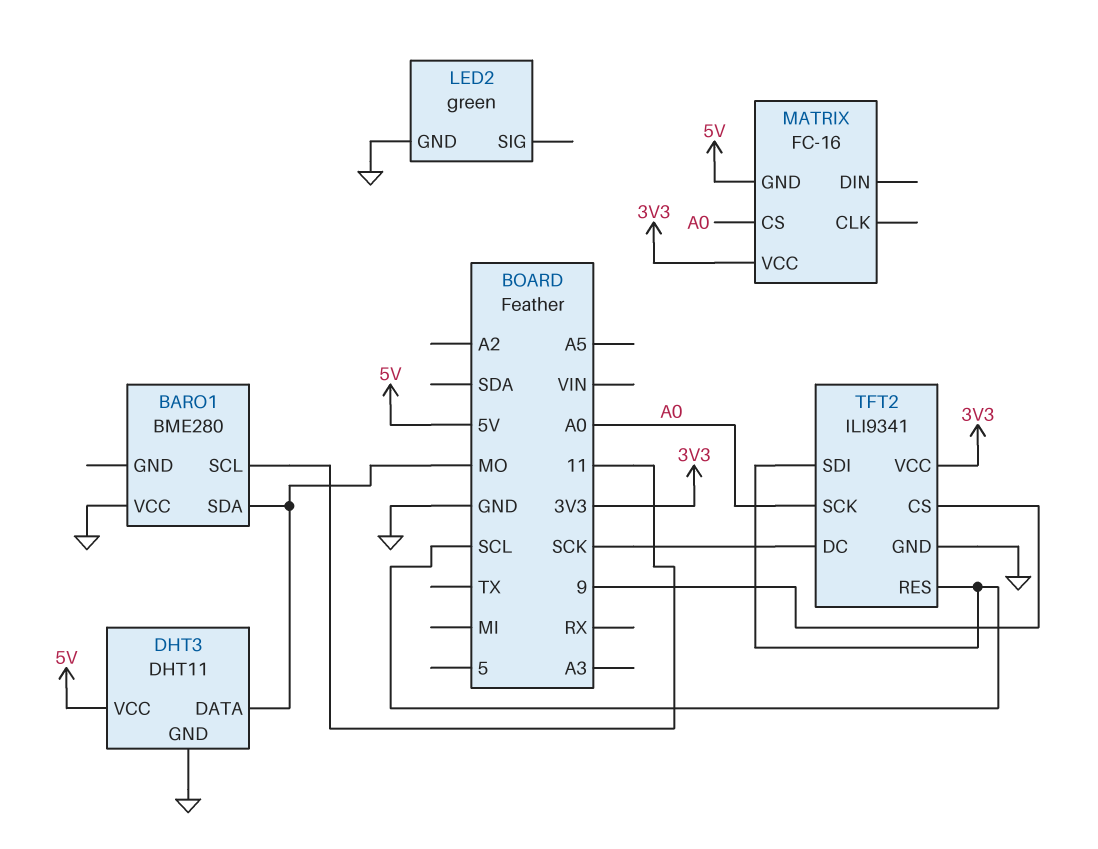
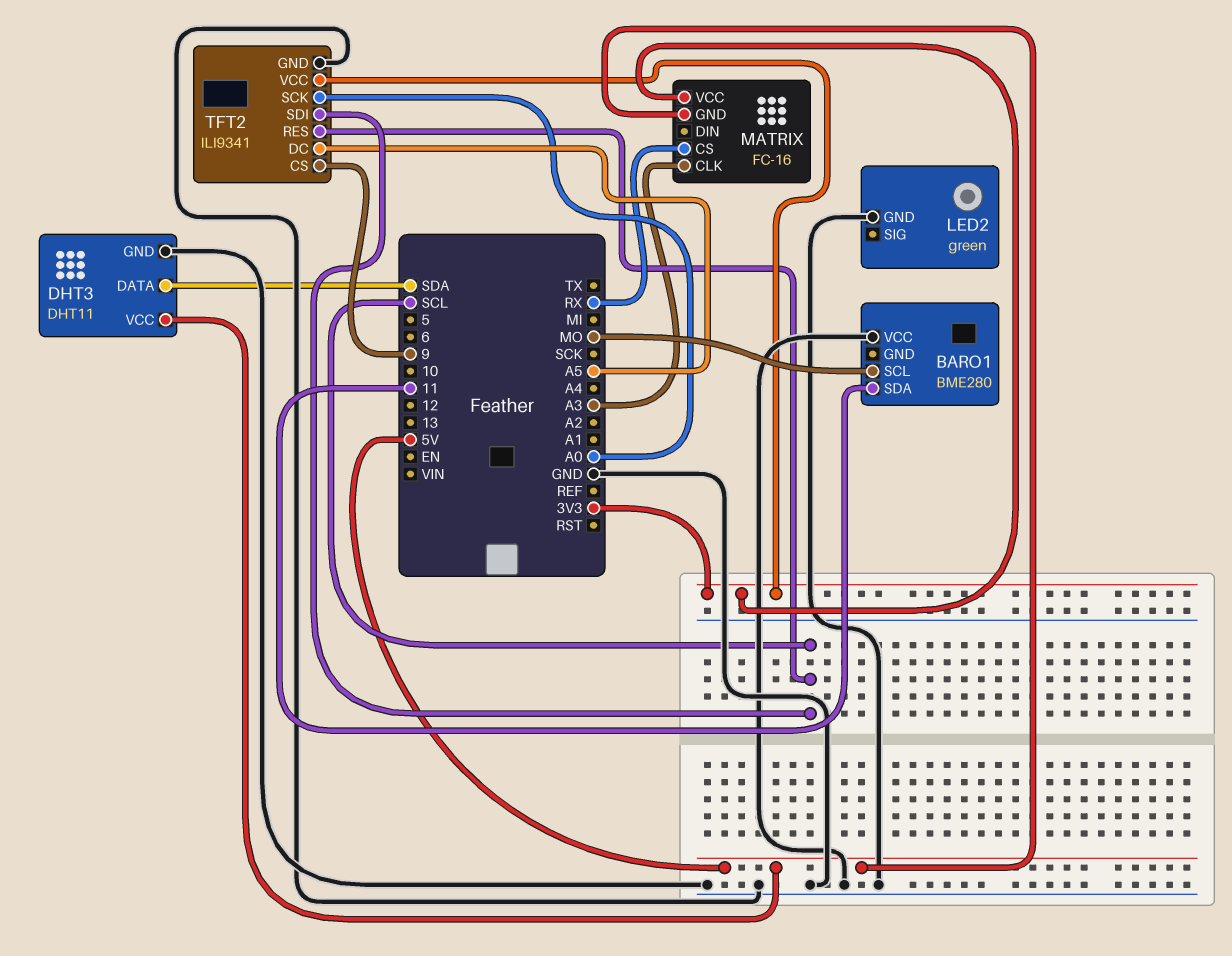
BARO1 pin SCL: 11 -> MO
BARO1 pin SDA: MO -> 11
DHT3 pin DATA: MO -> SDA
MATRIX pin CLK: none -> A3
MATRIX pin CS: A0 -> RX
TFT2 pin DC: SCK -> A5

